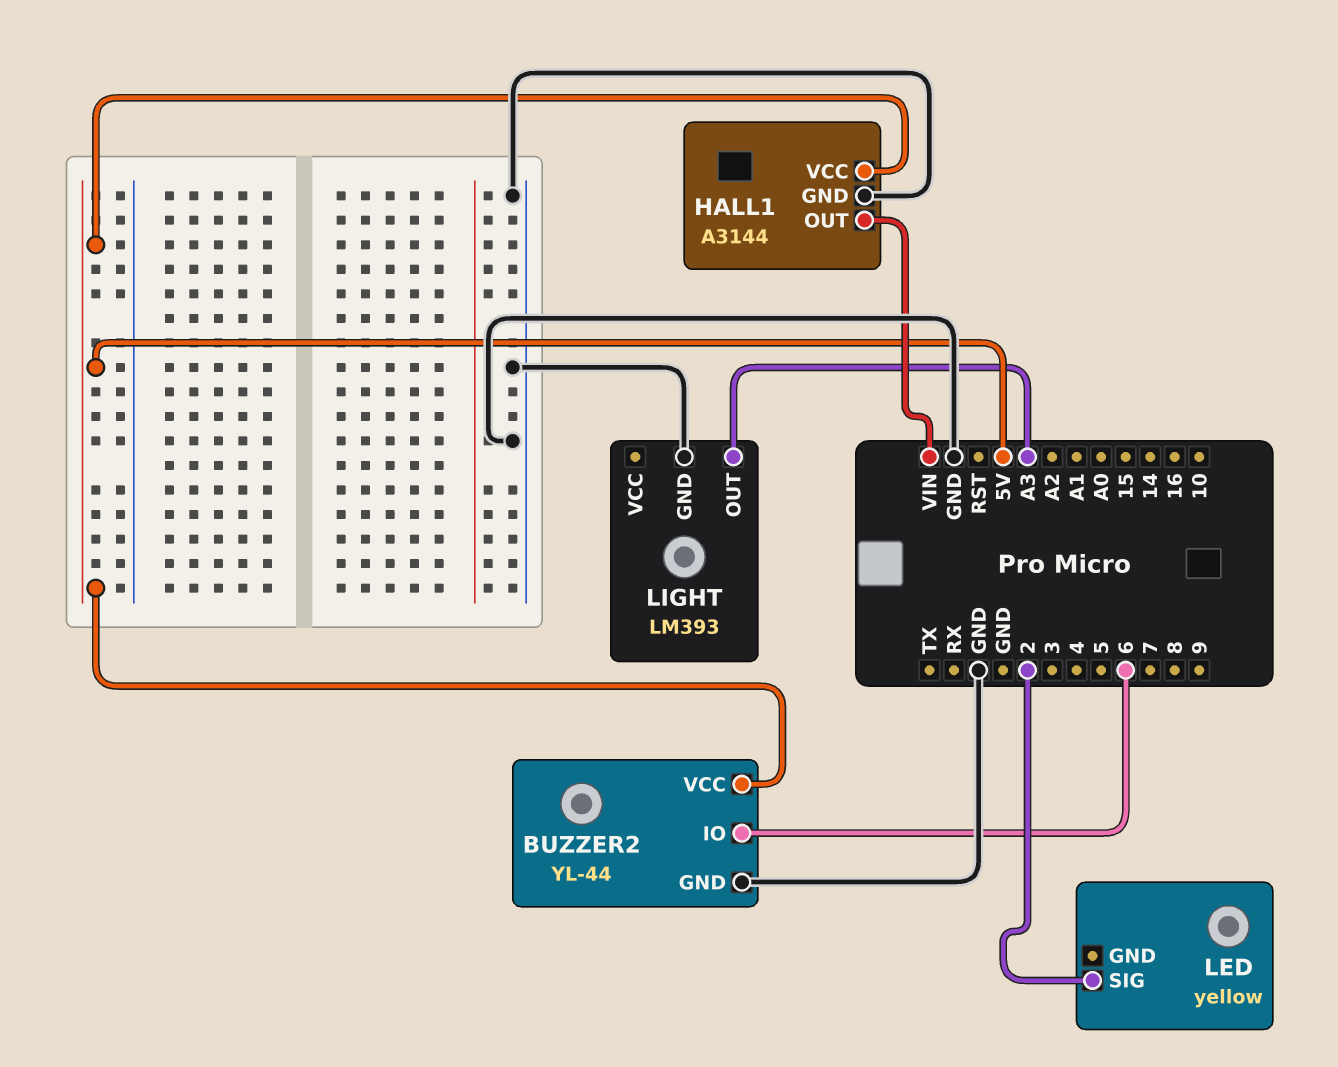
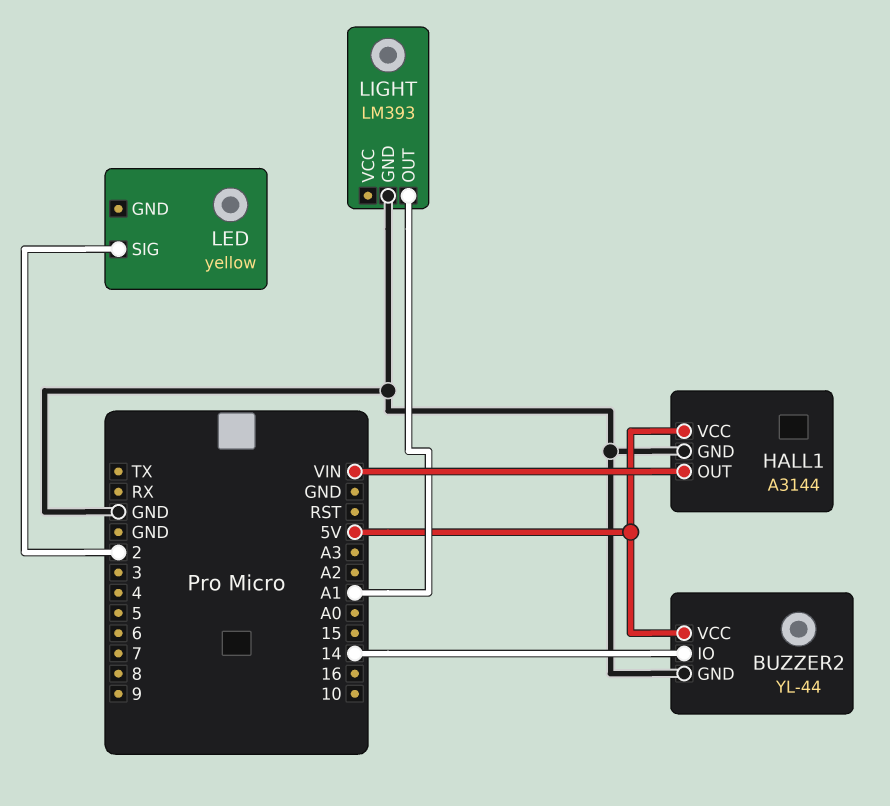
BUZZER2 pin IO: 6 -> 14
LIGHT pin OUT: A3 -> A1

